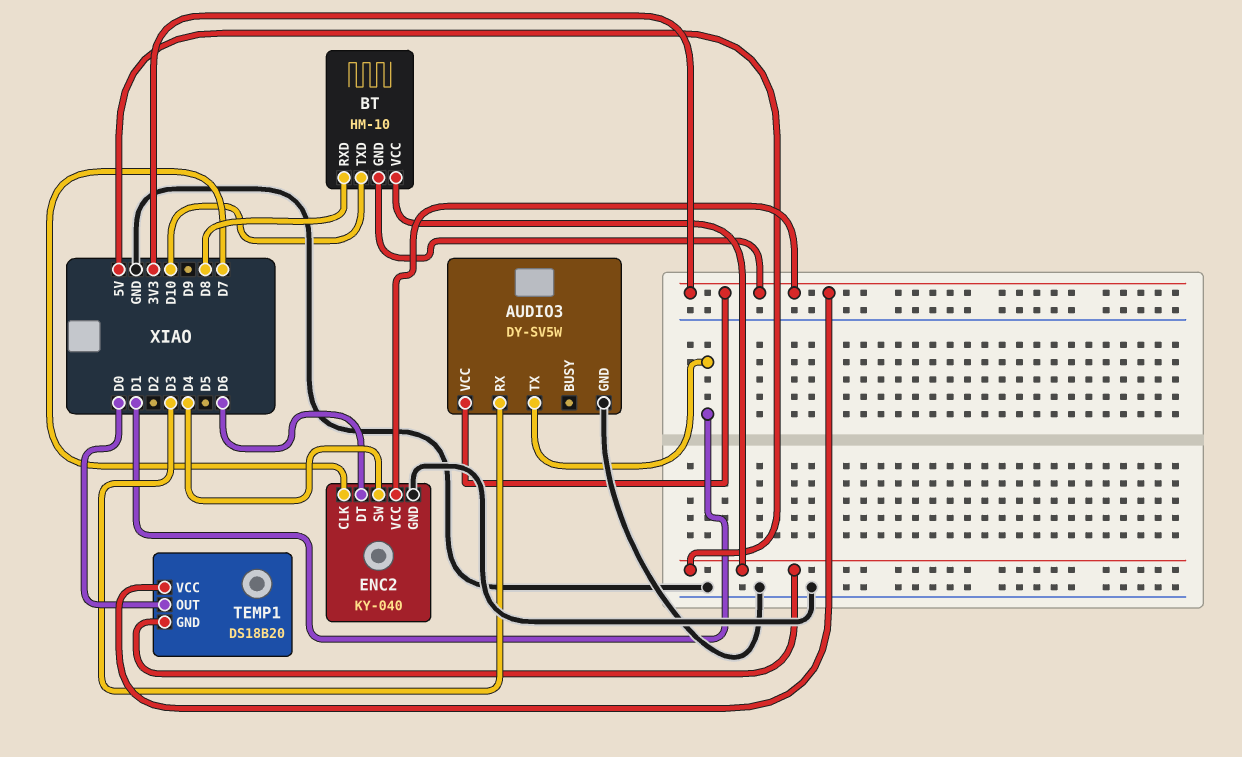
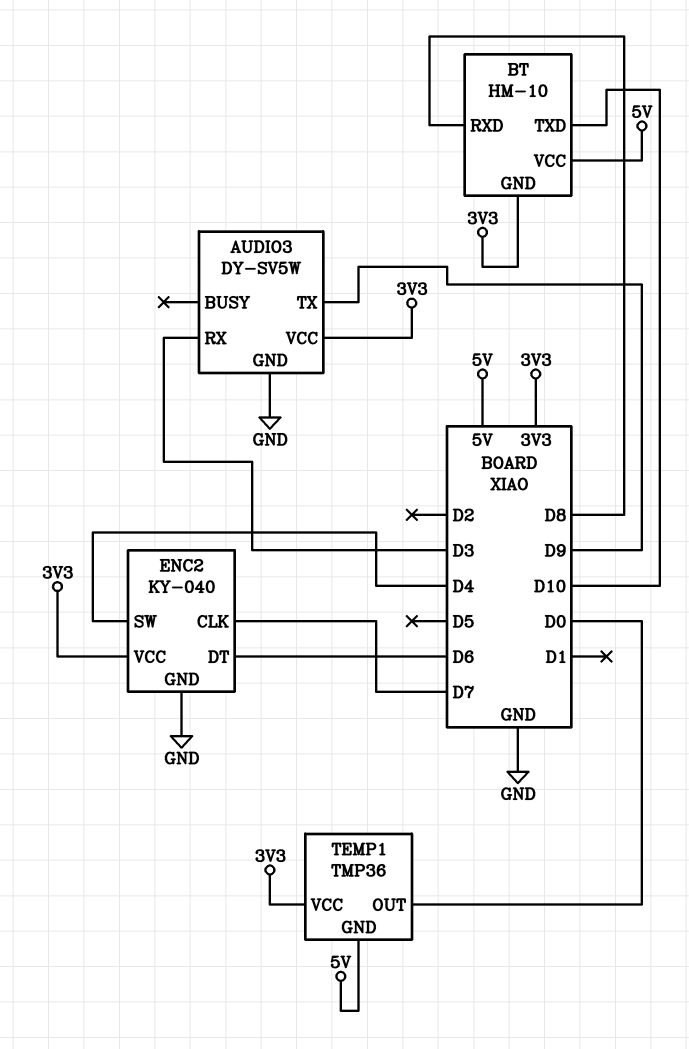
AUDIO3 pin TX: D1 -> D9
TEMP1: DS18B20 -> TMP36

